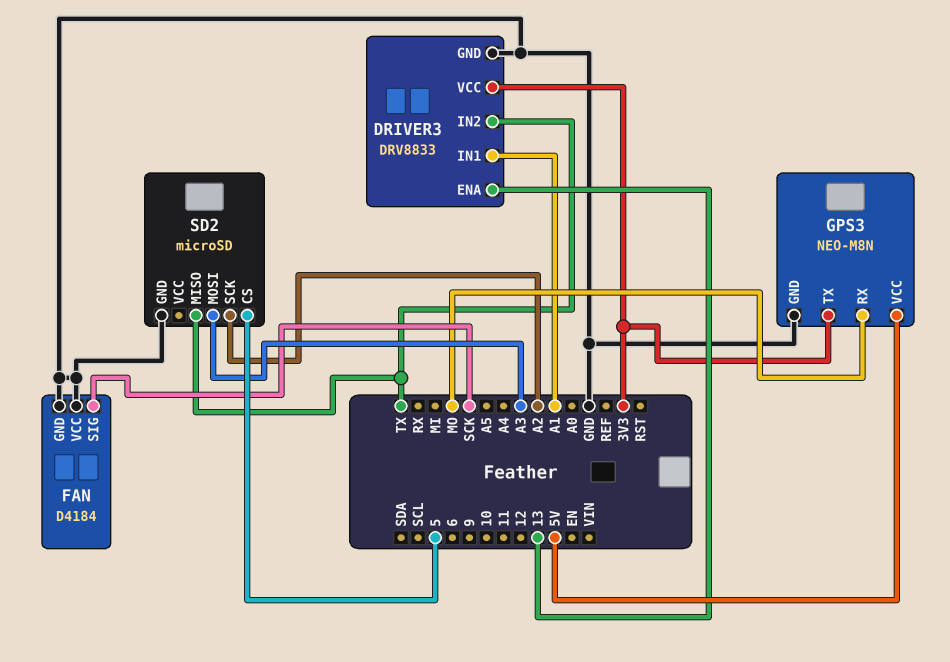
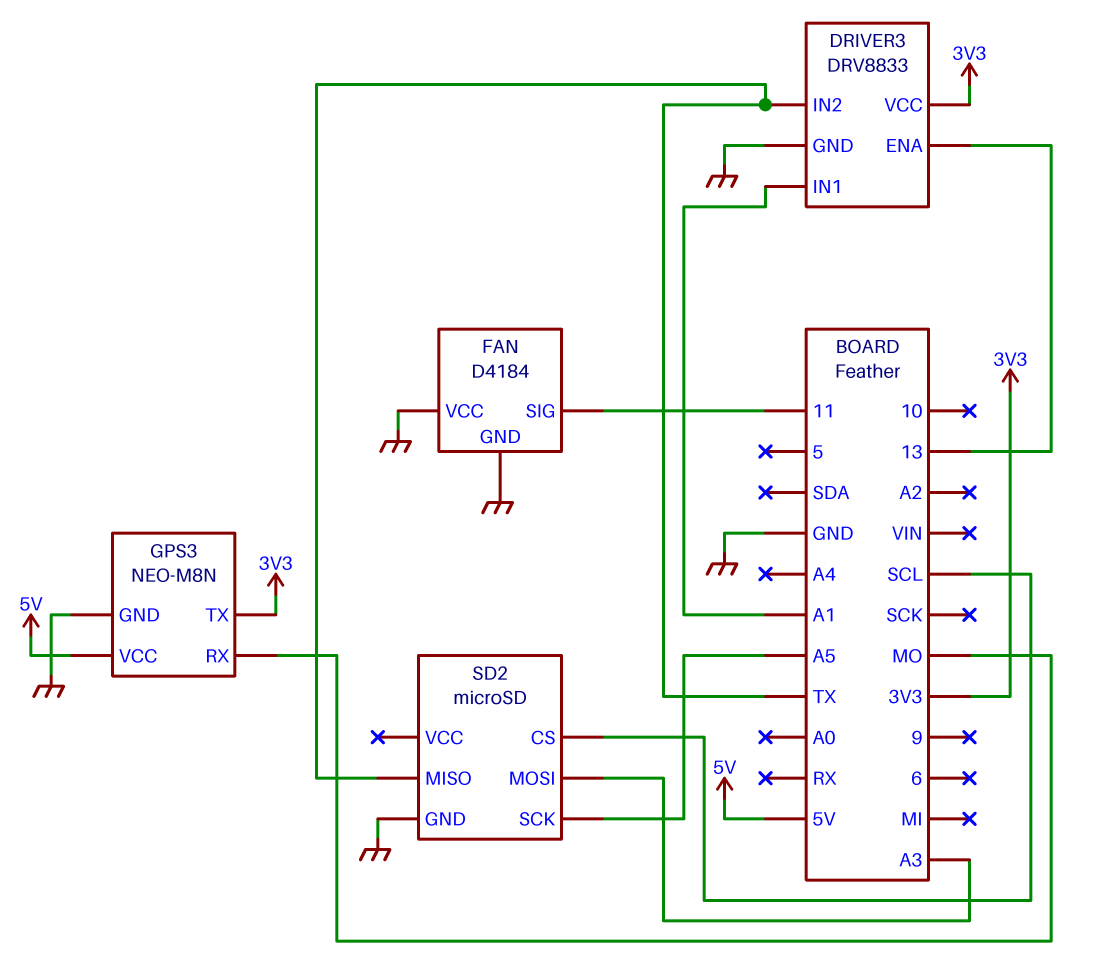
FAN pin SIG: SCK -> 11
SD2 pin CS: 5 -> SCL
SD2 pin SCK: A2 -> A5

